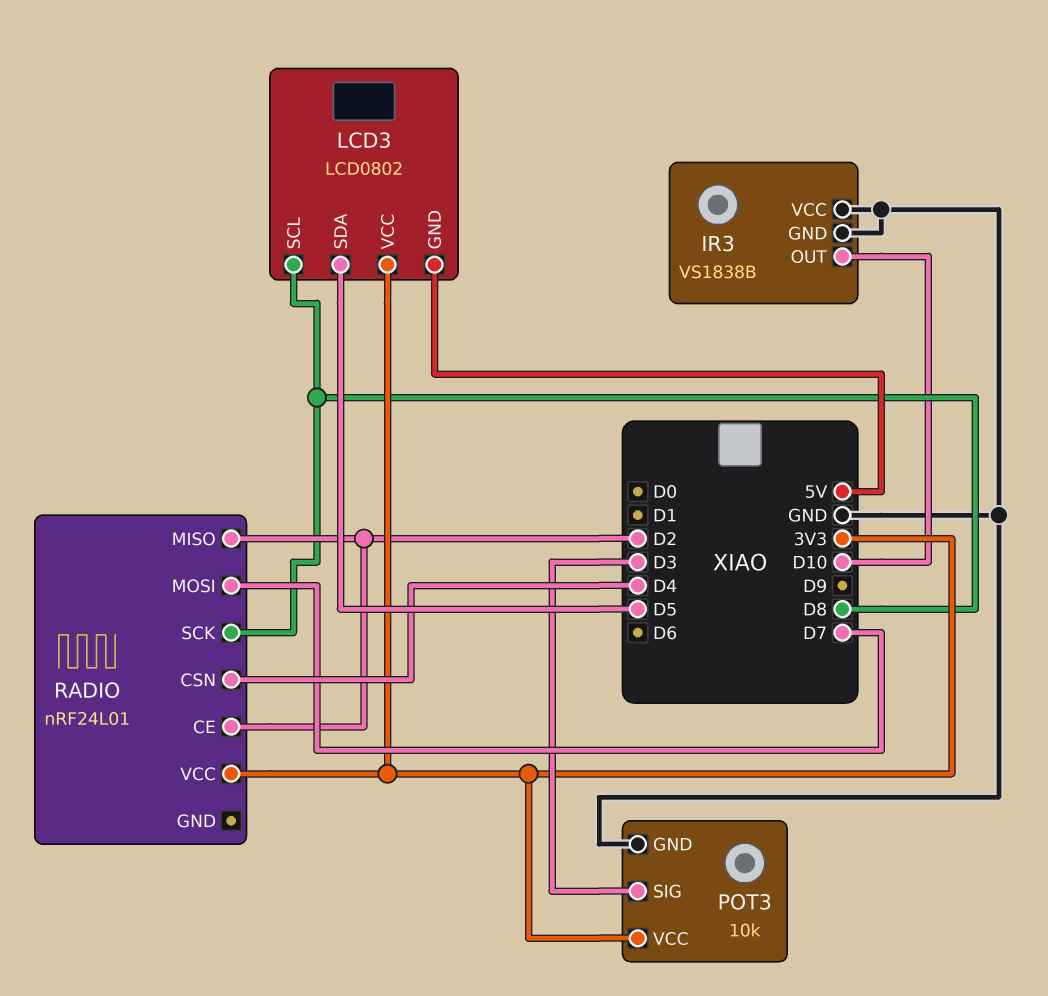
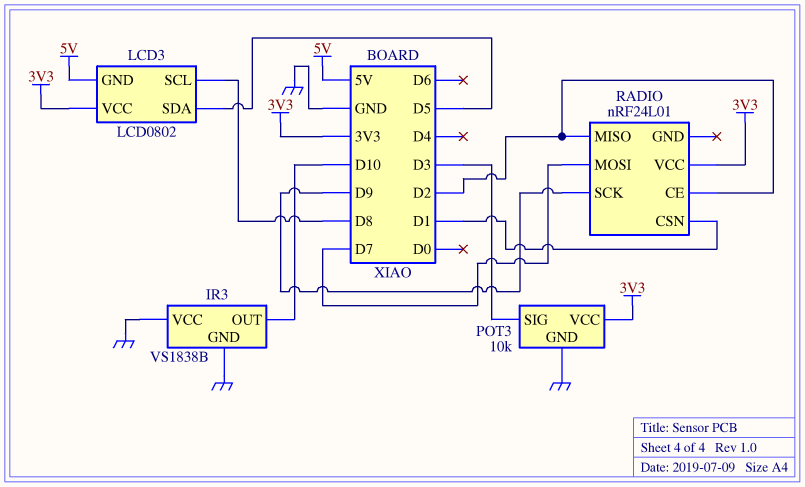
RADIO pin CSN: D4 -> D1
RADIO pin SCK: D8 -> D9

